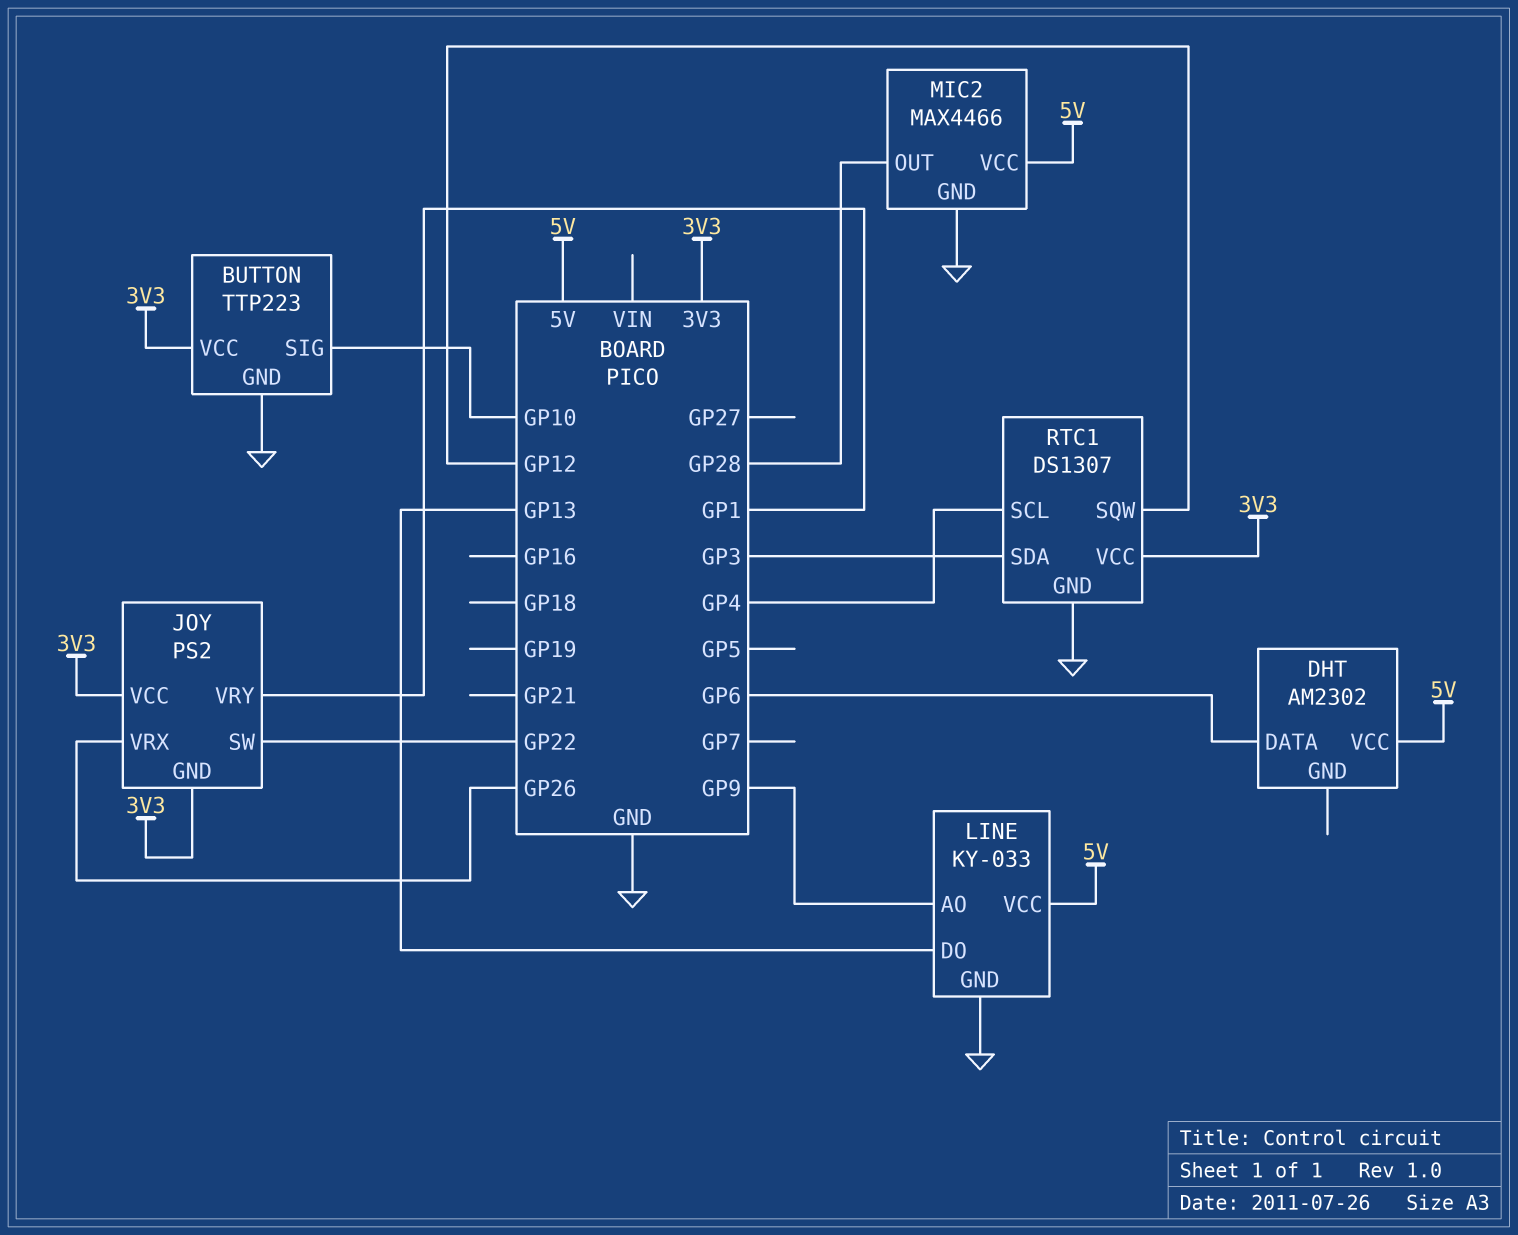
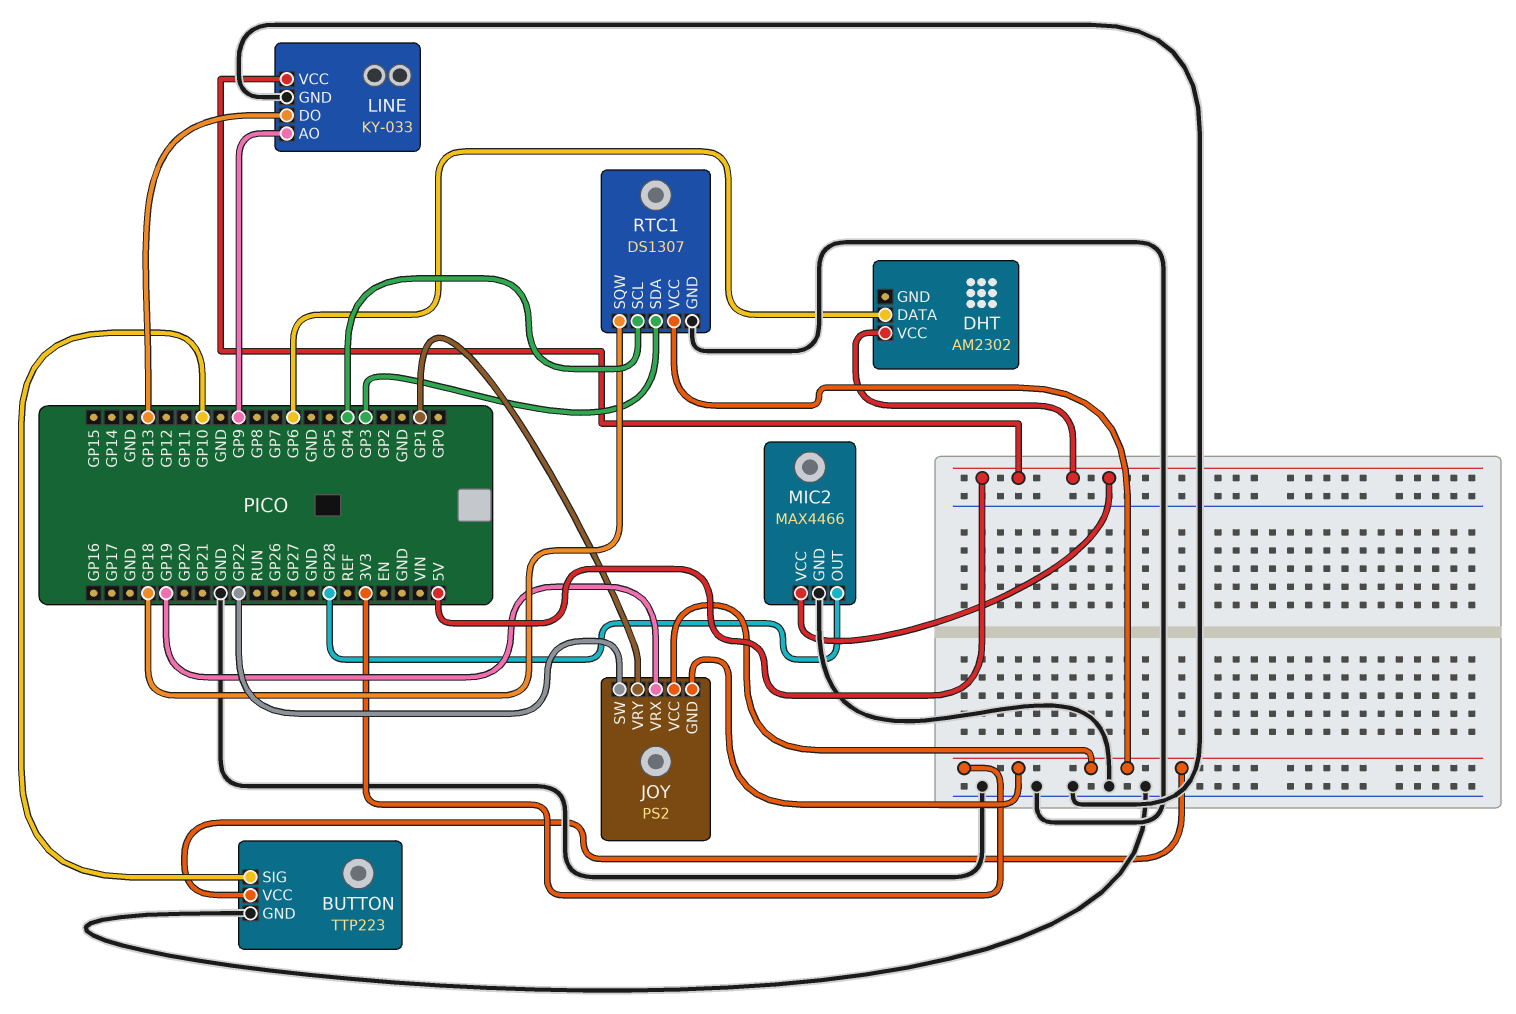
JOY pin VRX: GP26 -> GP19
RTC1 pin SQW: GP12 -> GP18

